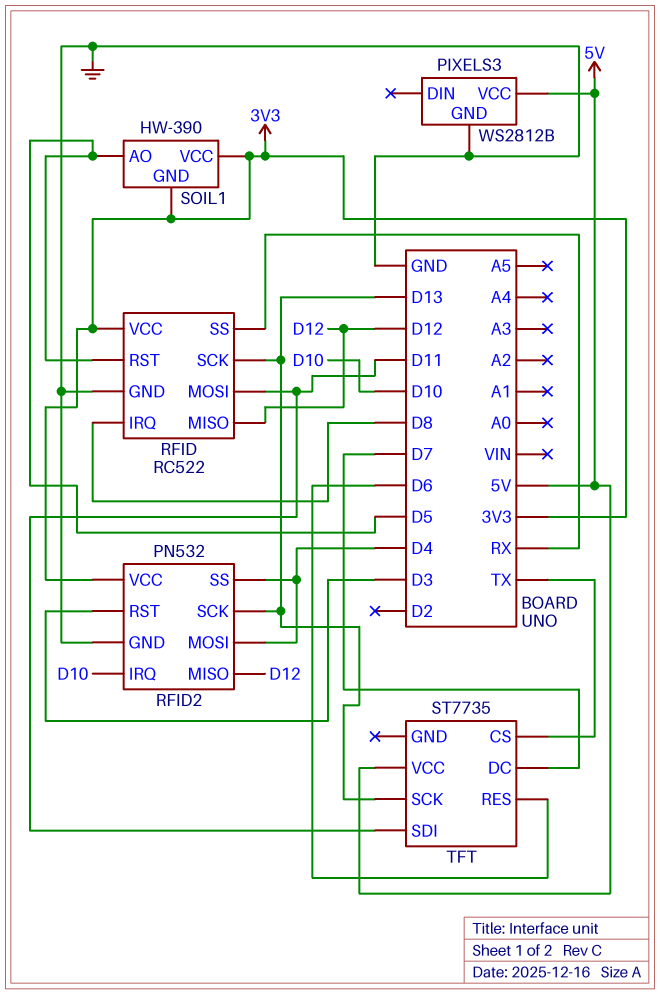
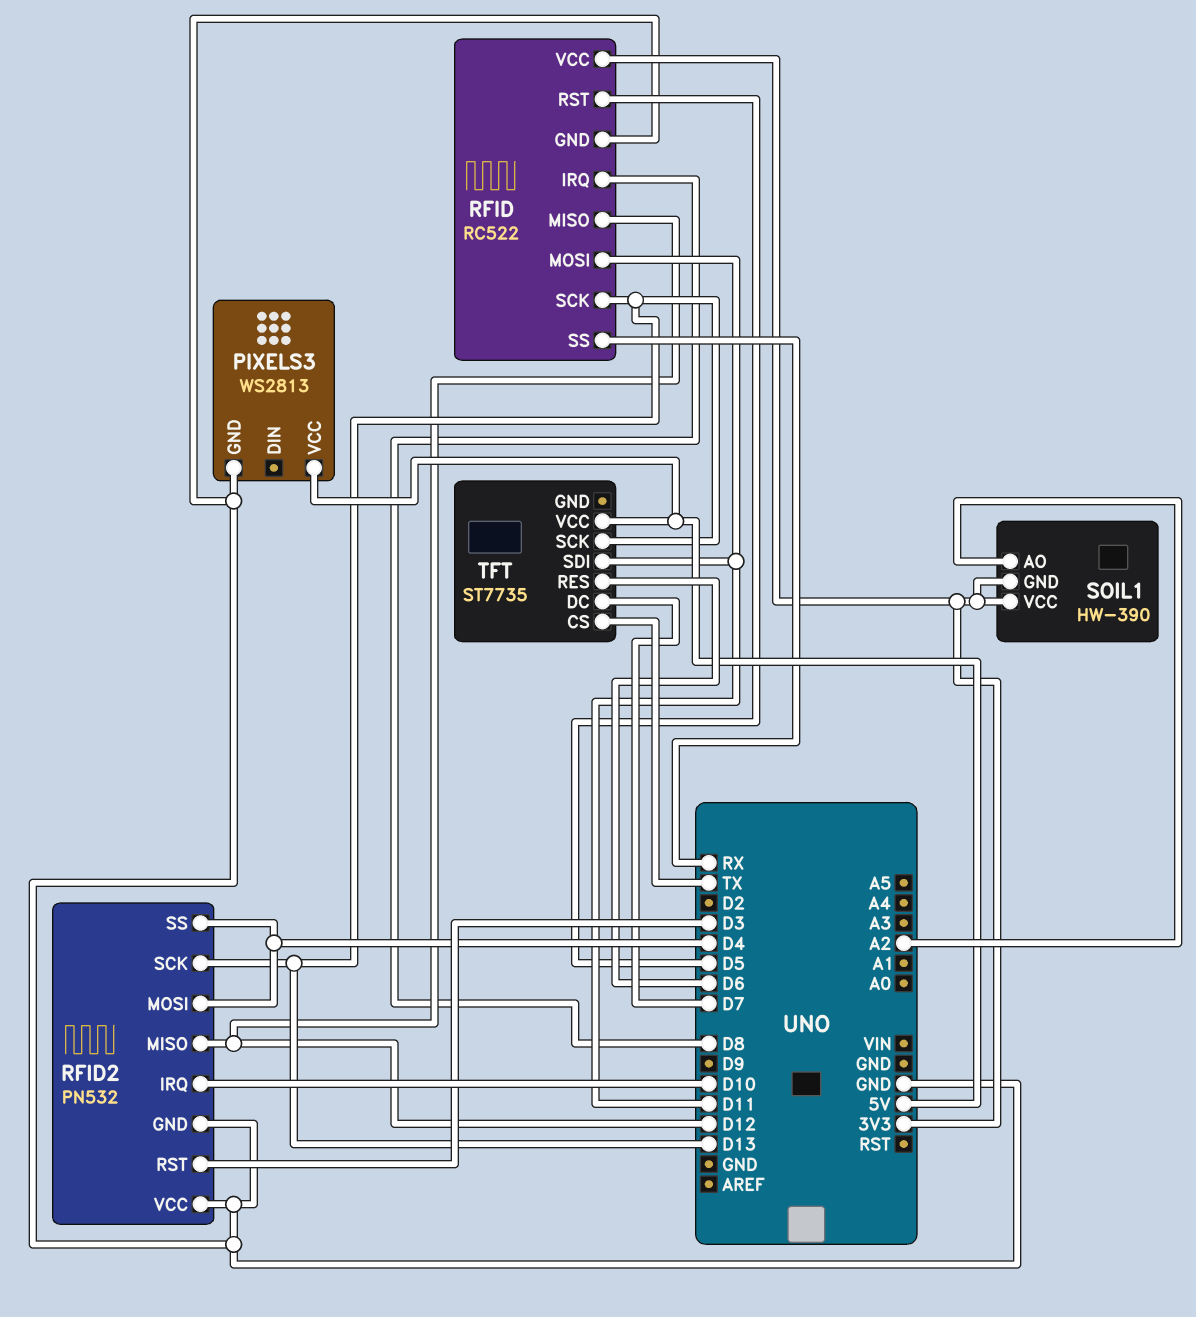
PIXELS3: WS2812B -> WS2813
RFID2 pin VCC: 3V3 -> GND
SOIL1 pin AO: D5 -> A2

